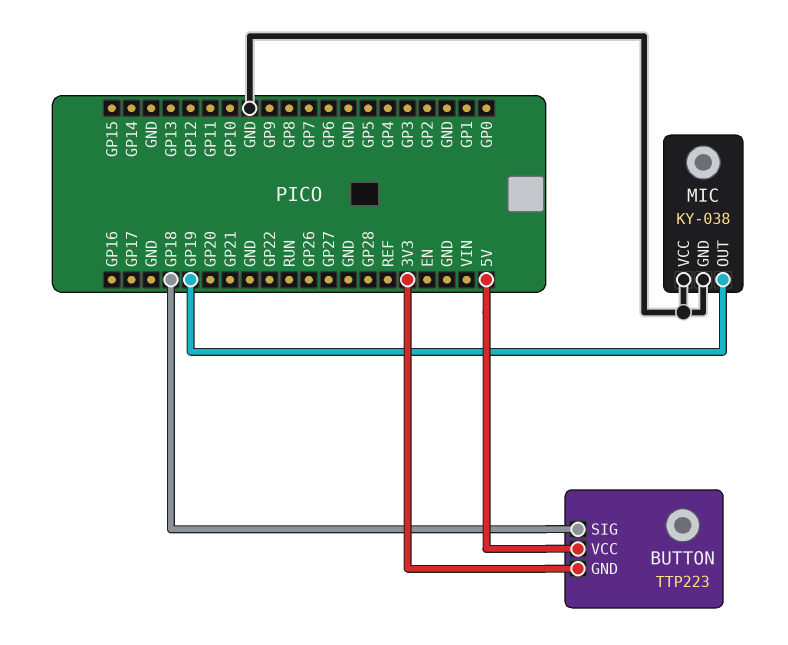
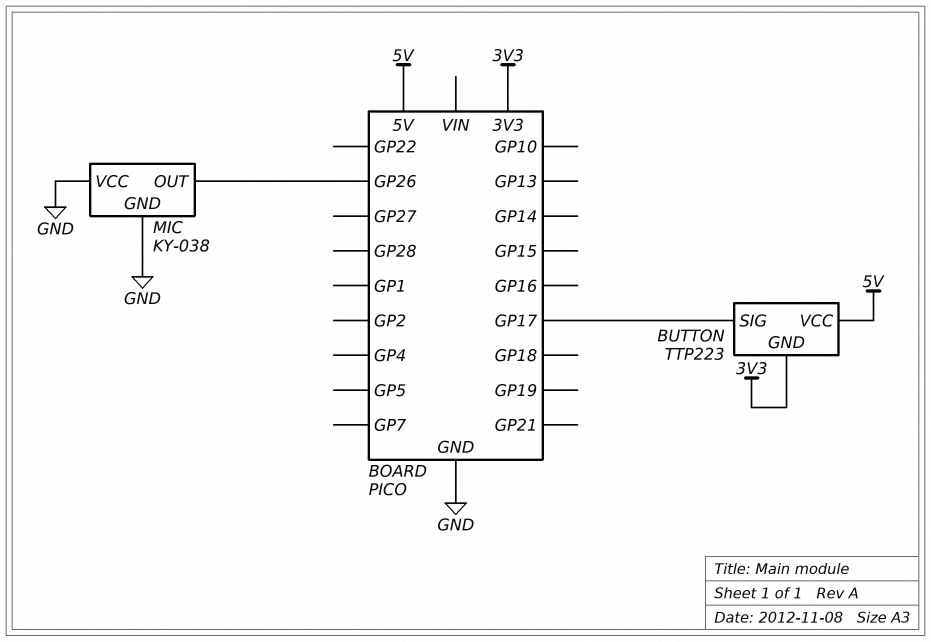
BUTTON pin SIG: GP18 -> GP17
MIC pin OUT: GP19 -> GP26

